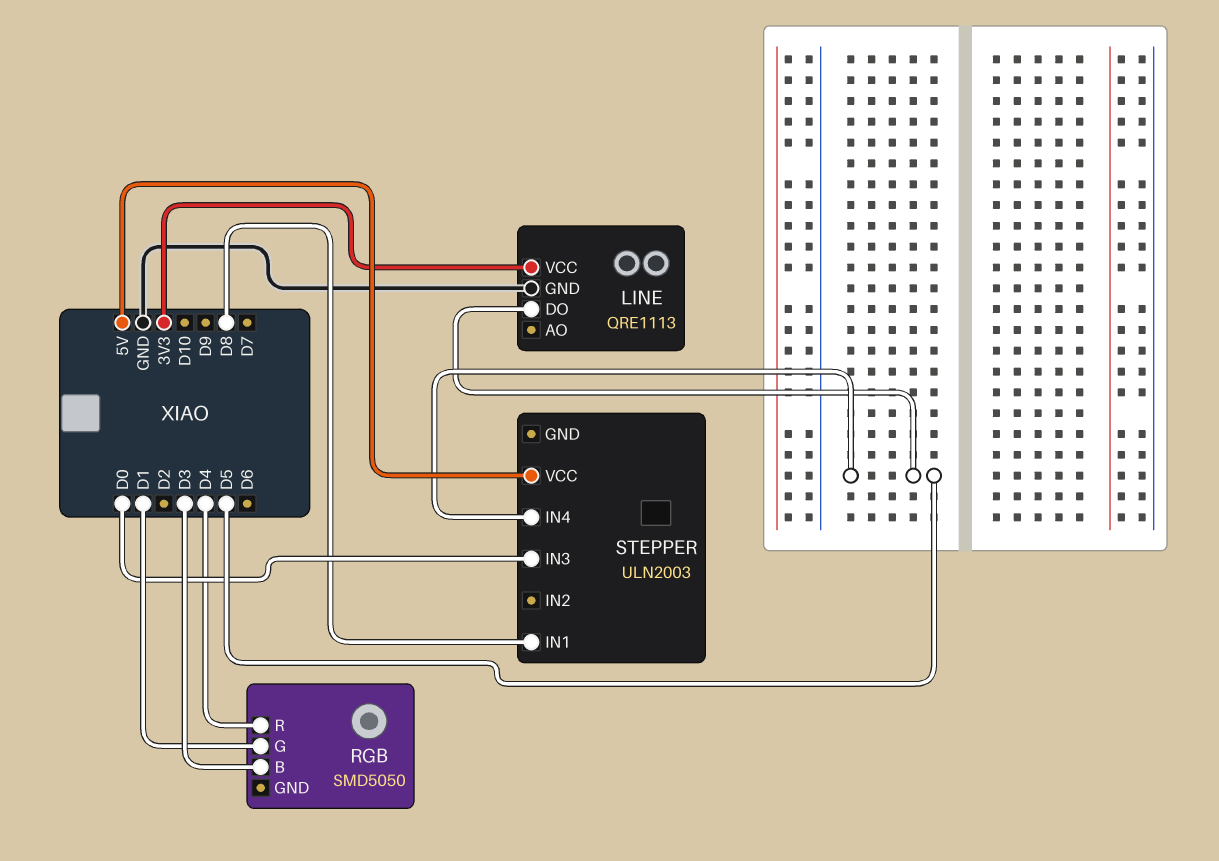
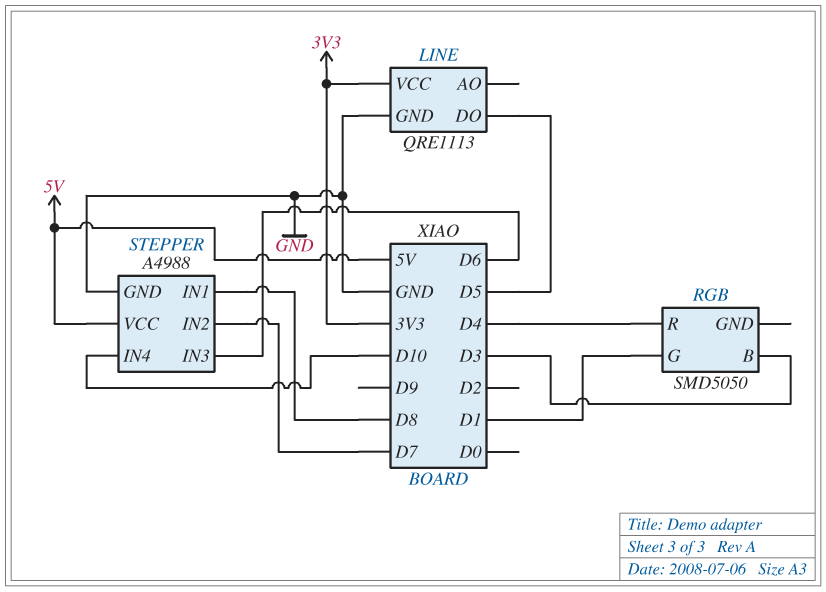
STEPPER: ULN2003 -> A4988
STEPPER pin GND: none -> GND
STEPPER pin IN2: none -> D7
STEPPER pin IN3: D0 -> D6
STEPPER pin IN4: D5 -> D10

